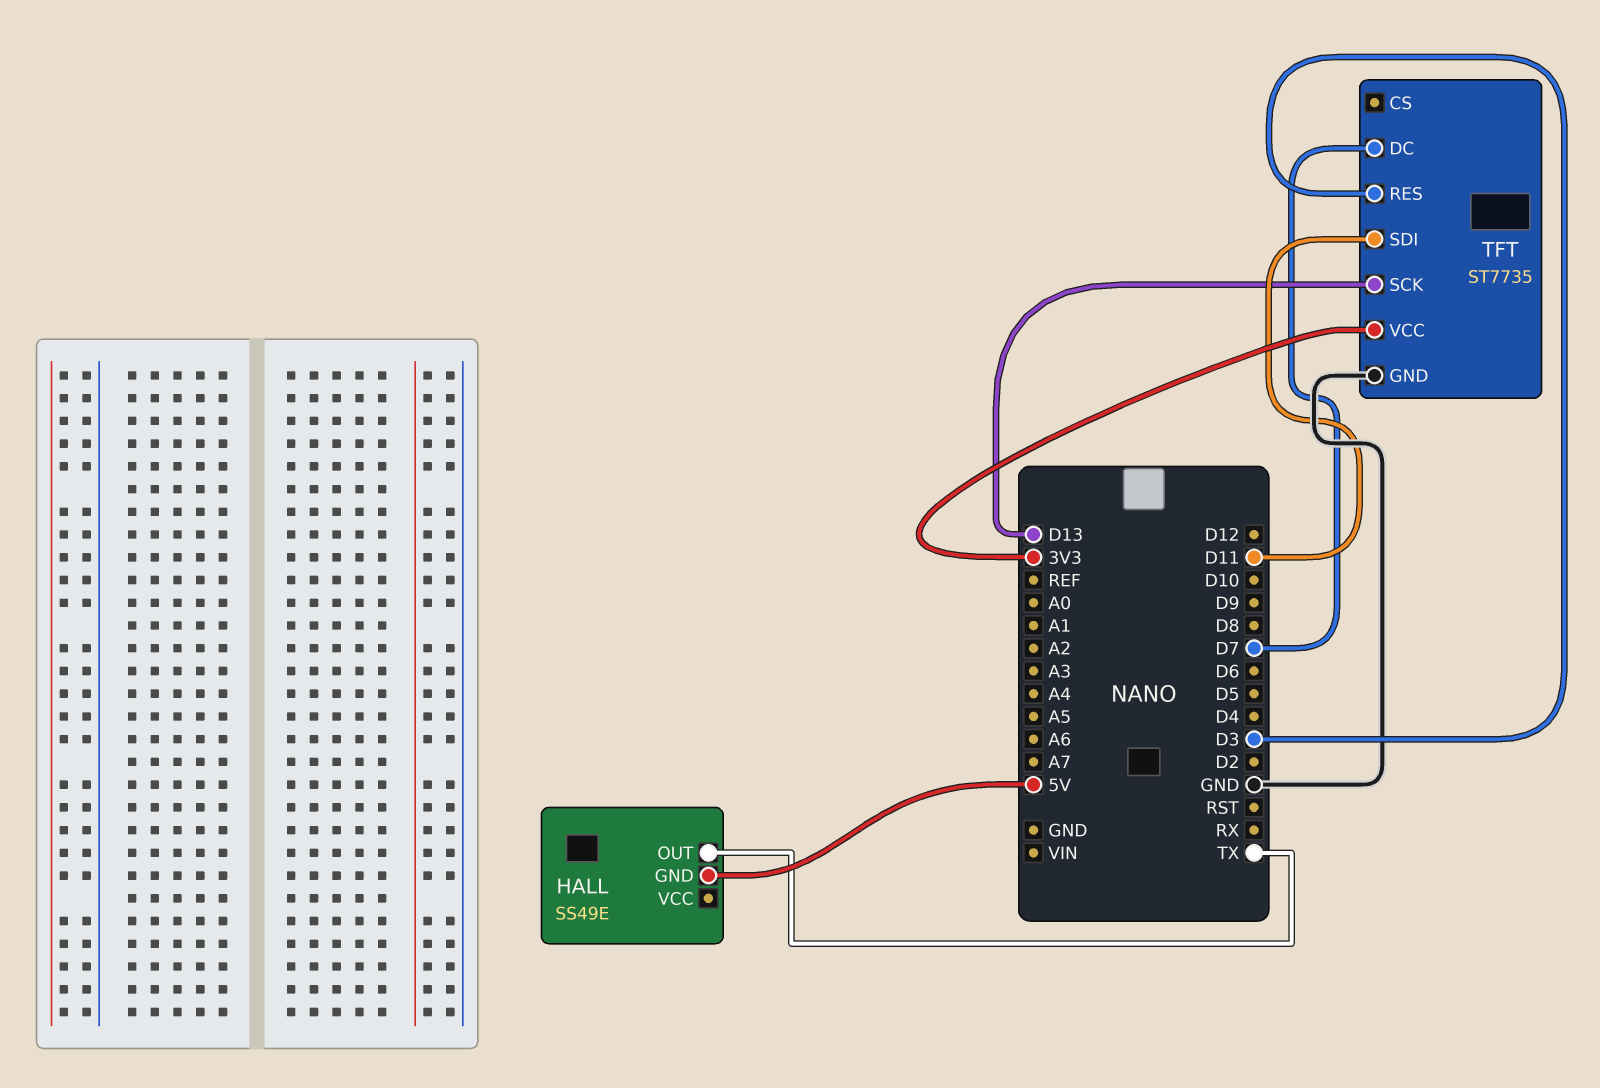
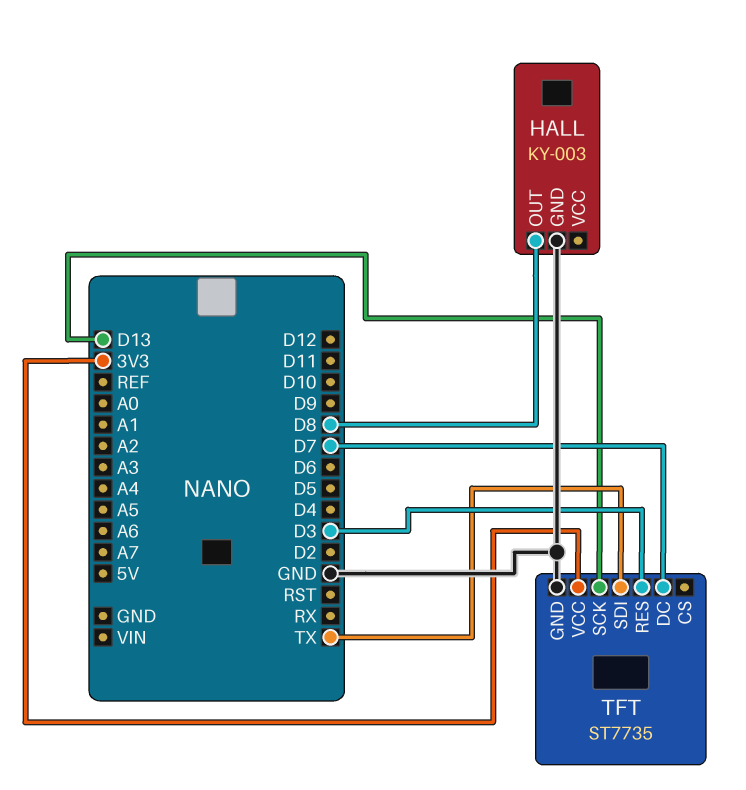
HALL: SS49E -> KY-003
HALL pin GND: 5V -> GND
HALL pin OUT: TX -> D8
TFT pin SDI: D11 -> TX

